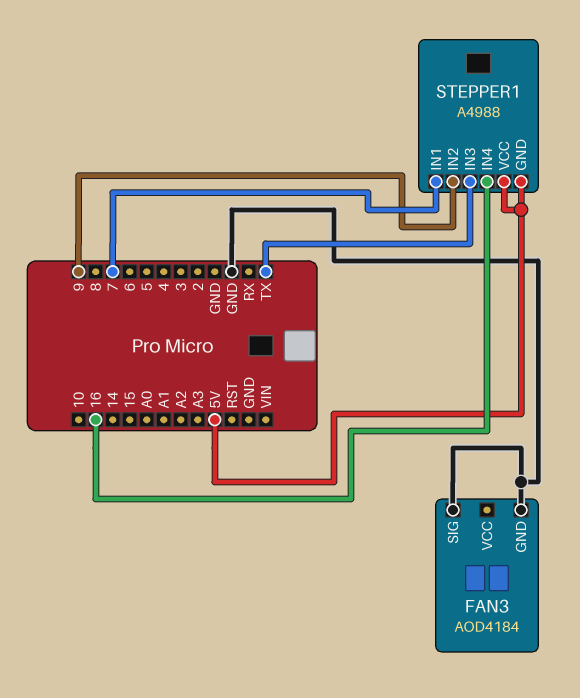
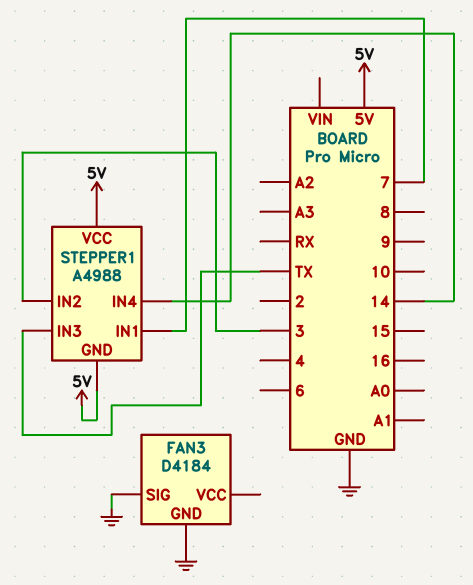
FAN3: AOD4184 -> D4184
STEPPER1 pin IN2: 9 -> 3
STEPPER1 pin IN4: 16 -> 14

